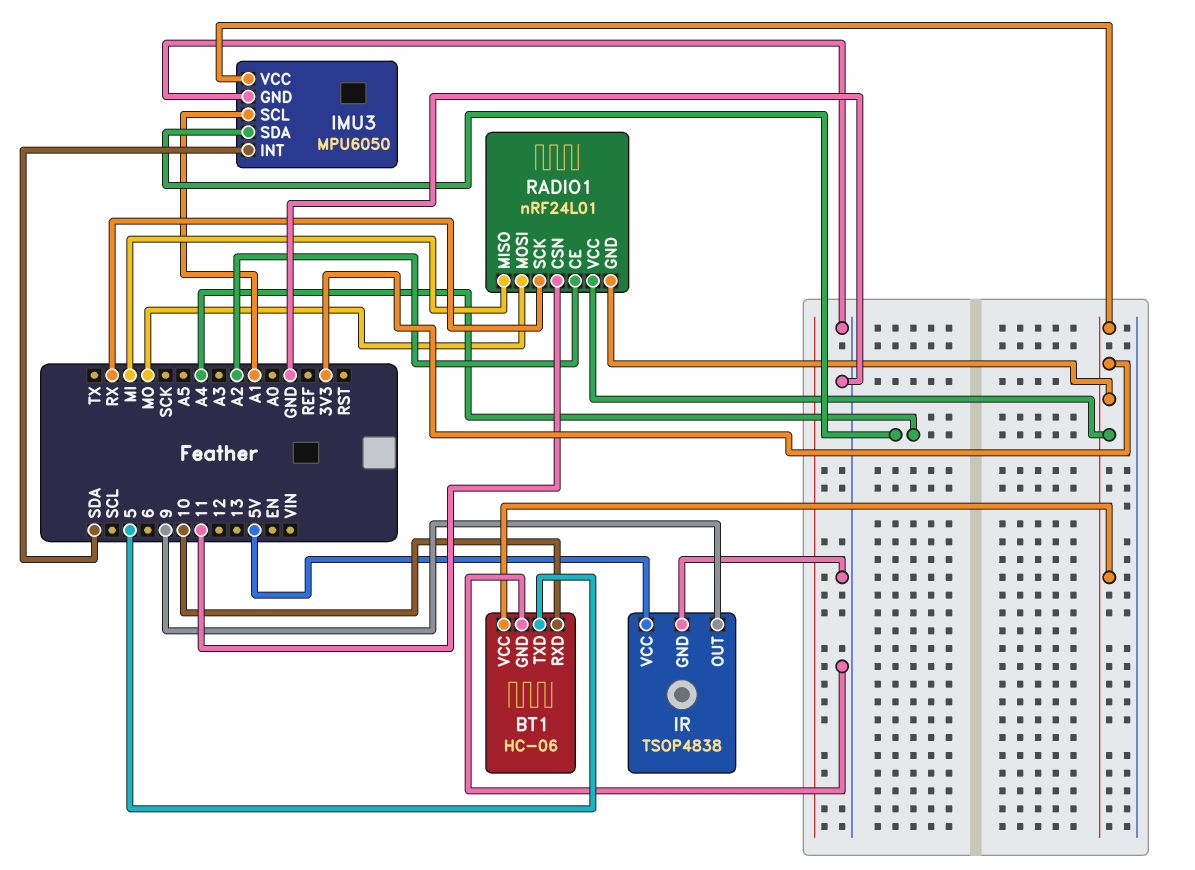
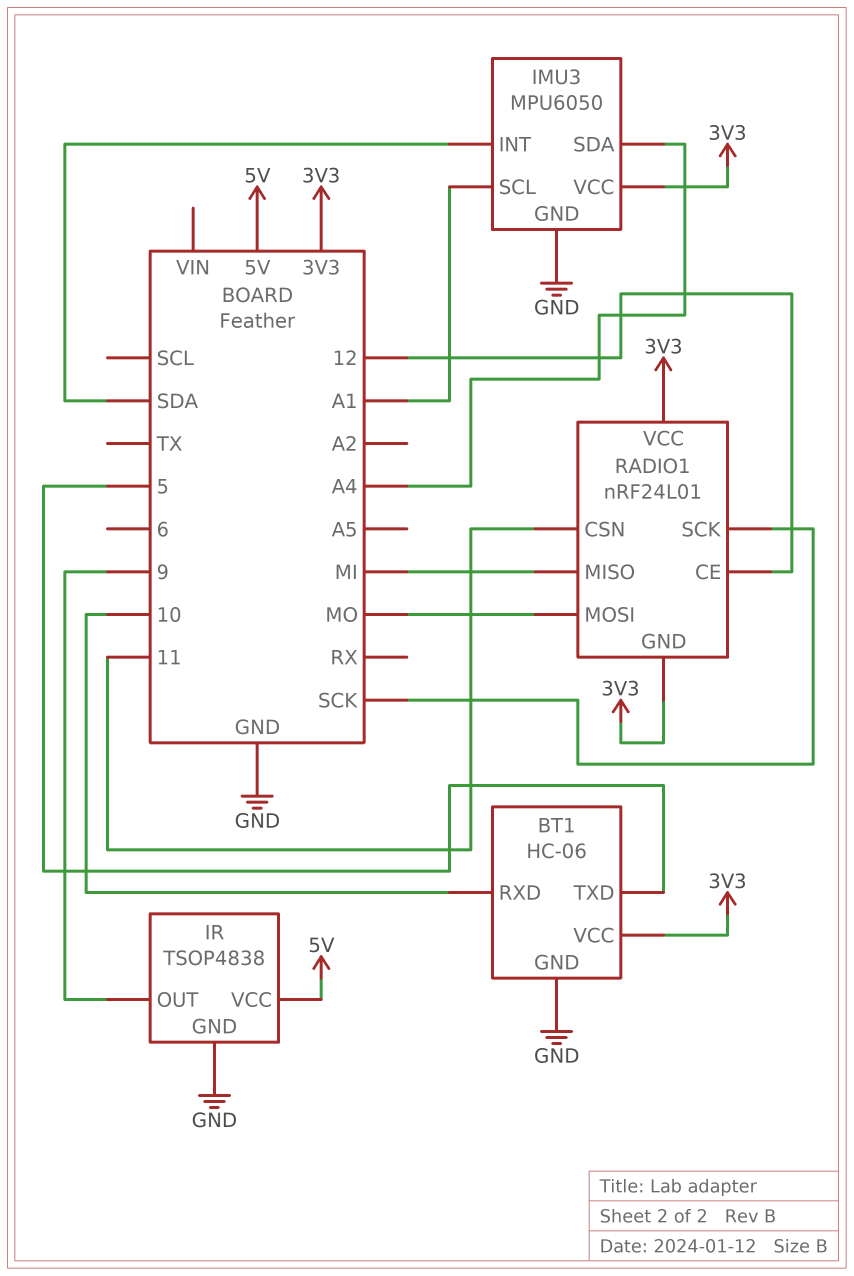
RADIO1 pin CE: A2 -> 12
RADIO1 pin SCK: RX -> SCK

